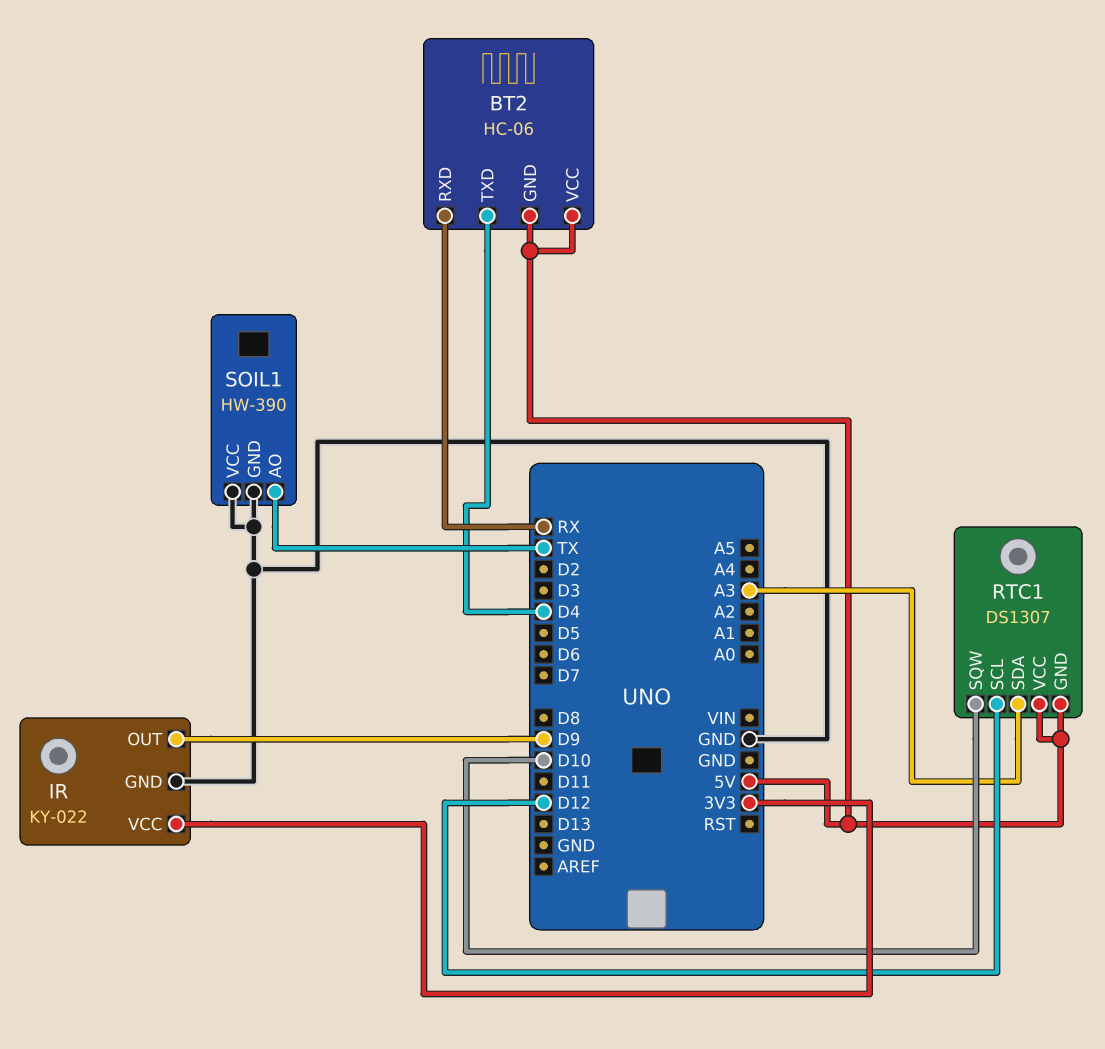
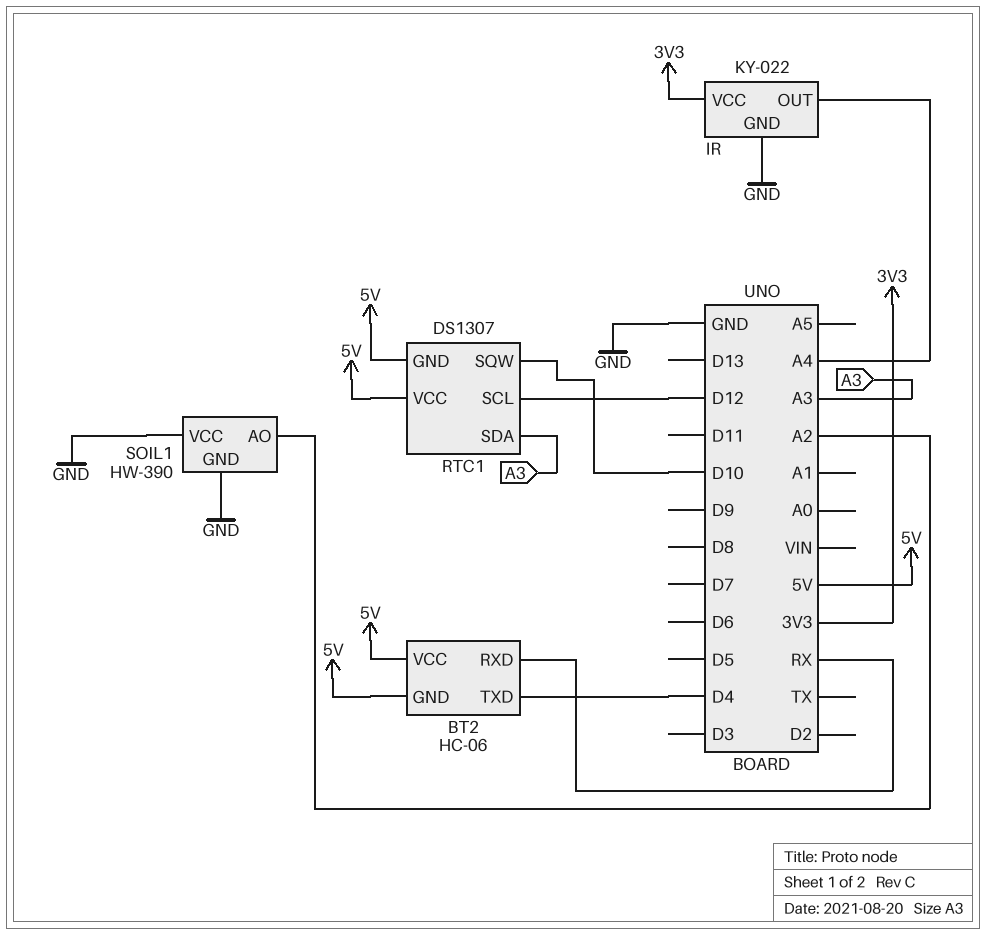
IR pin OUT: D9 -> A4
SOIL1 pin AO: TX -> A2

